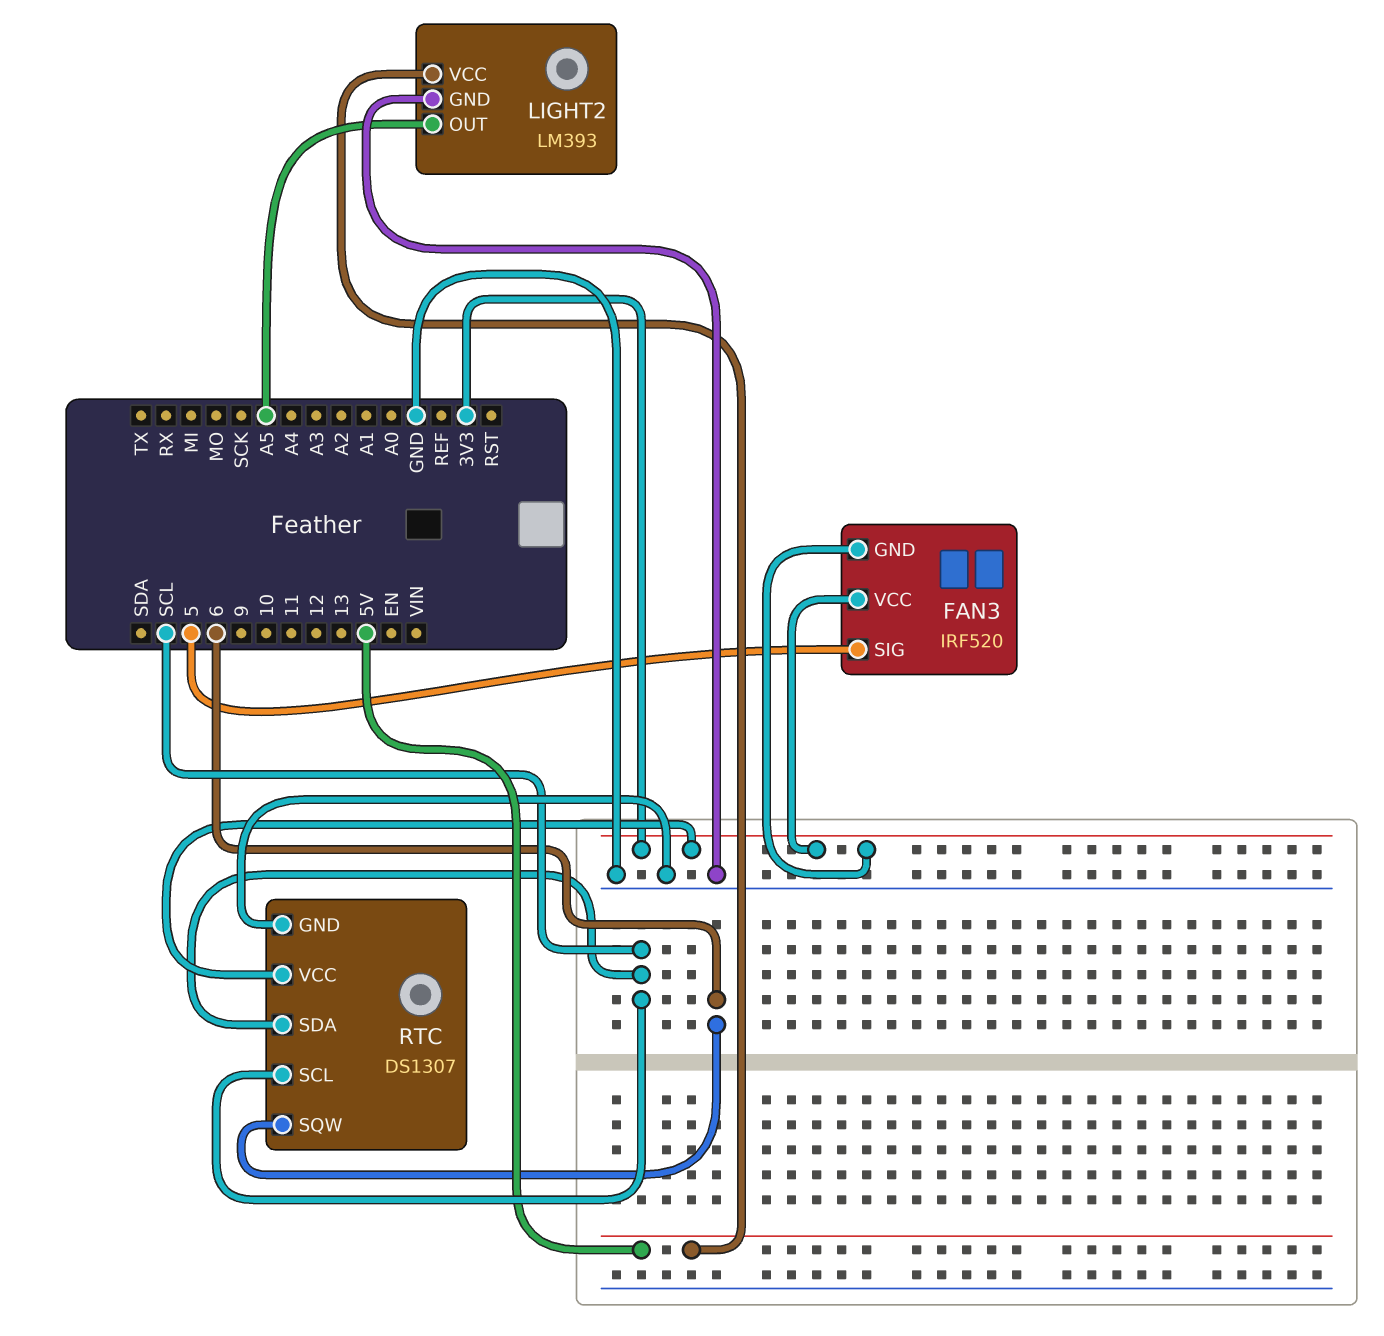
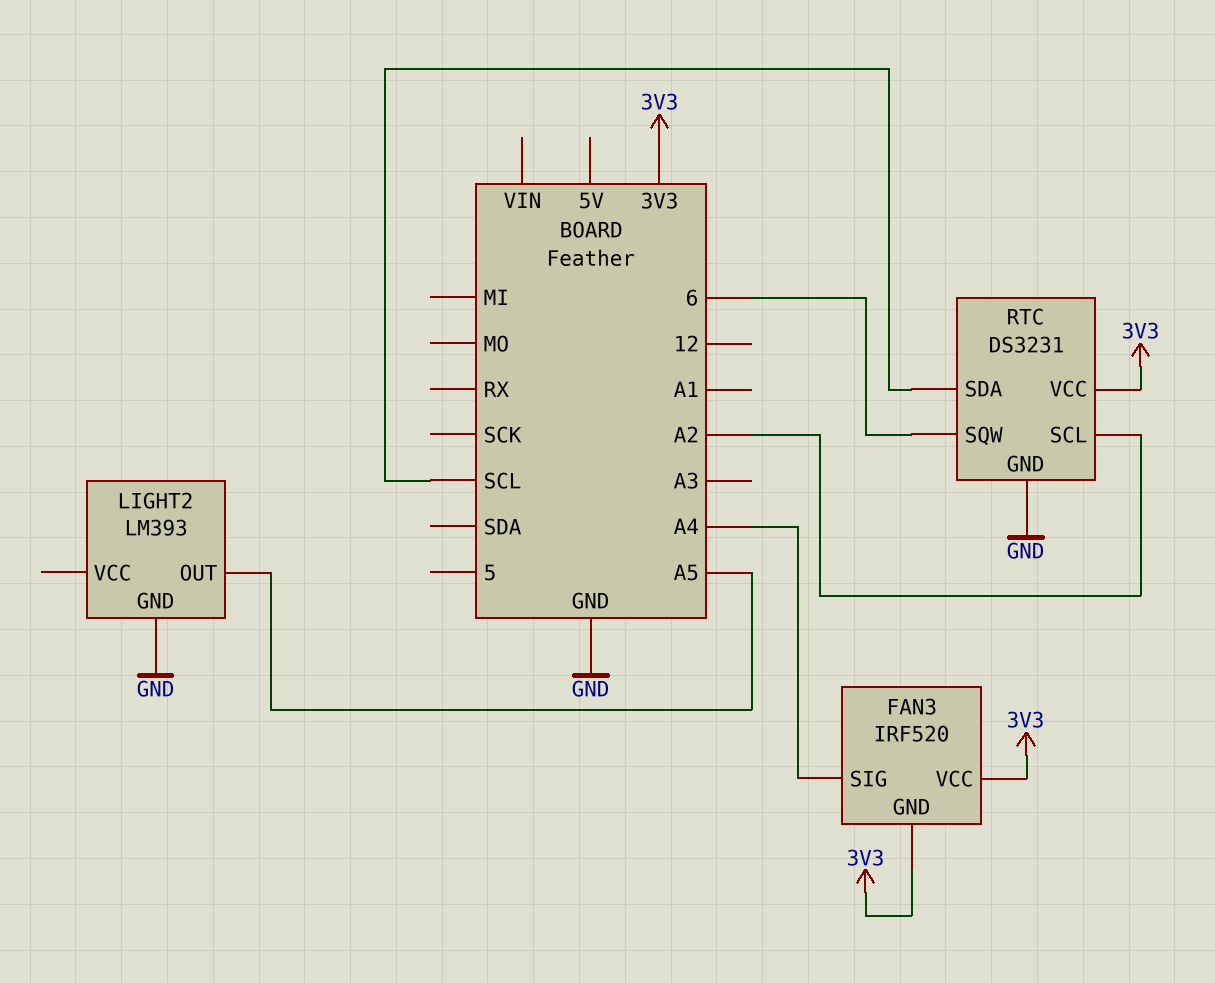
FAN3 pin SIG: 5 -> A4
LIGHT2 pin VCC: 5V -> none
RTC: DS1307 -> DS3231
RTC pin SCL: SCL -> A2

